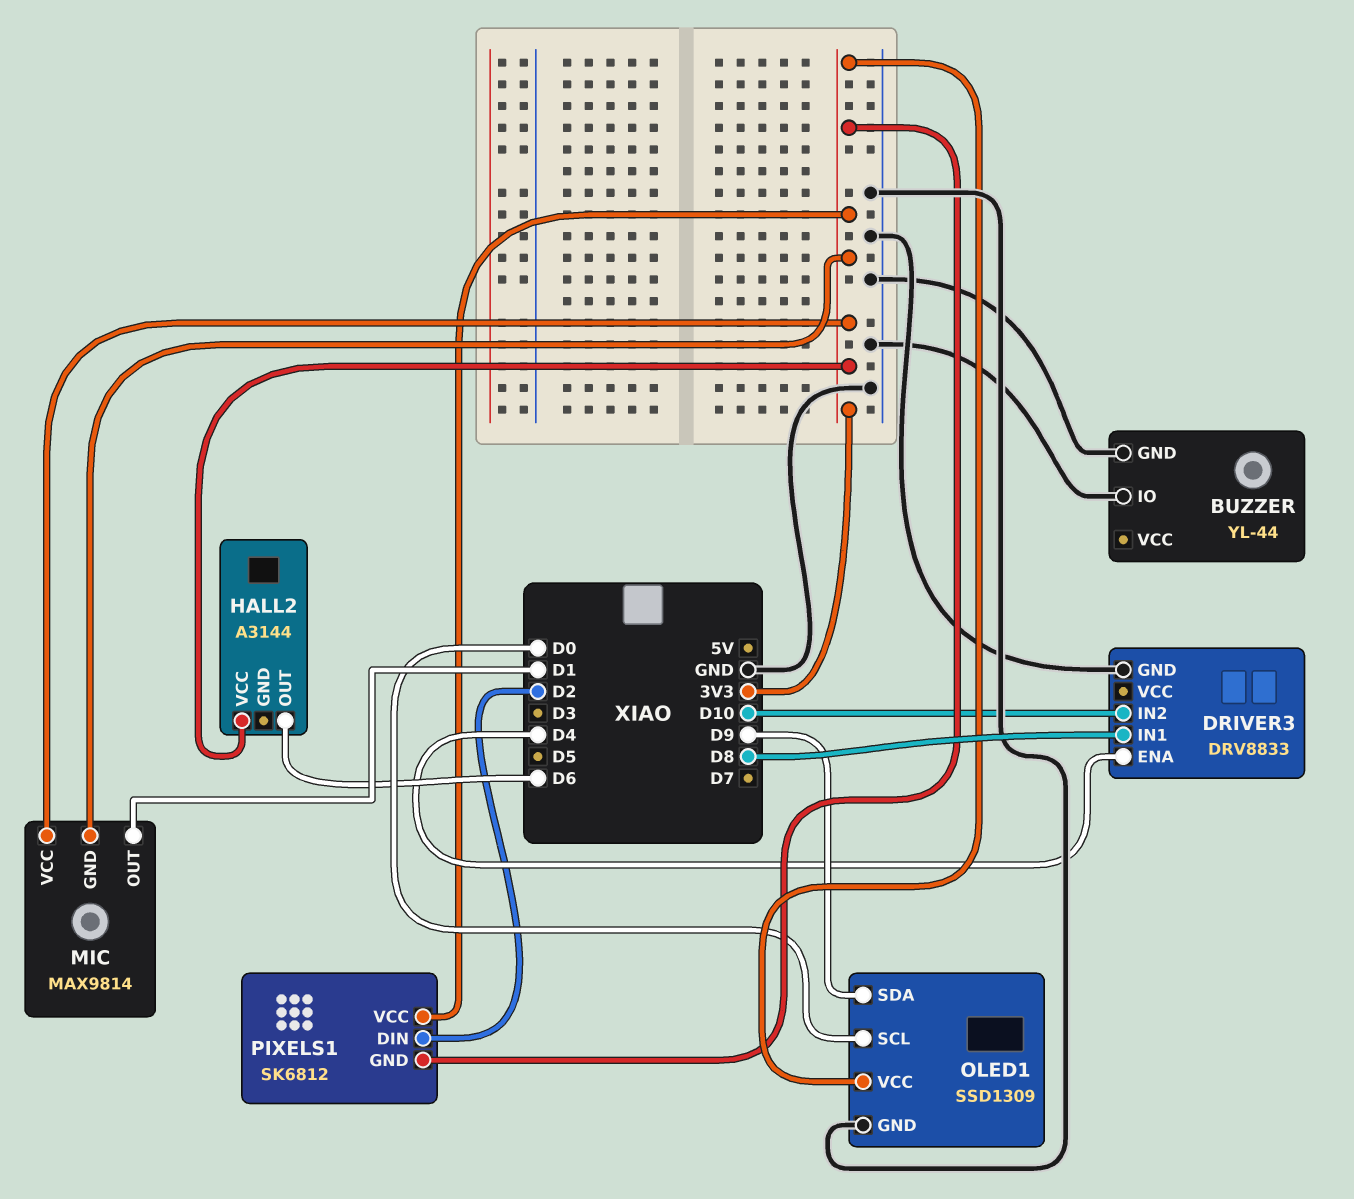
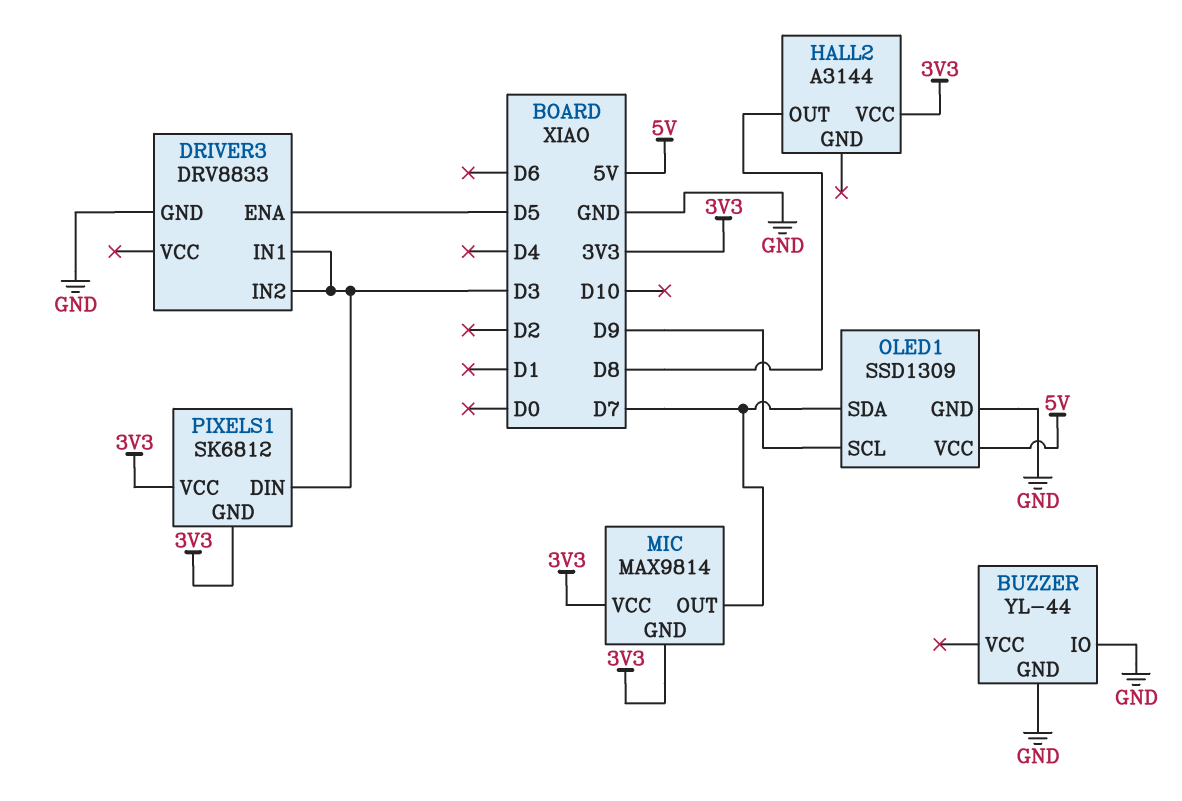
DRIVER3 pin ENA: D4 -> D5
DRIVER3 pin IN1: D8 -> D3
DRIVER3 pin IN2: D10 -> D3
HALL2 pin OUT: D6 -> D8
MIC pin OUT: D1 -> D7
OLED1 pin SCL: D0 -> D9
OLED1 pin SDA: D9 -> D7
OLED1 pin VCC: 3V3 -> 5V
PIXELS1 pin DIN: D2 -> D3

